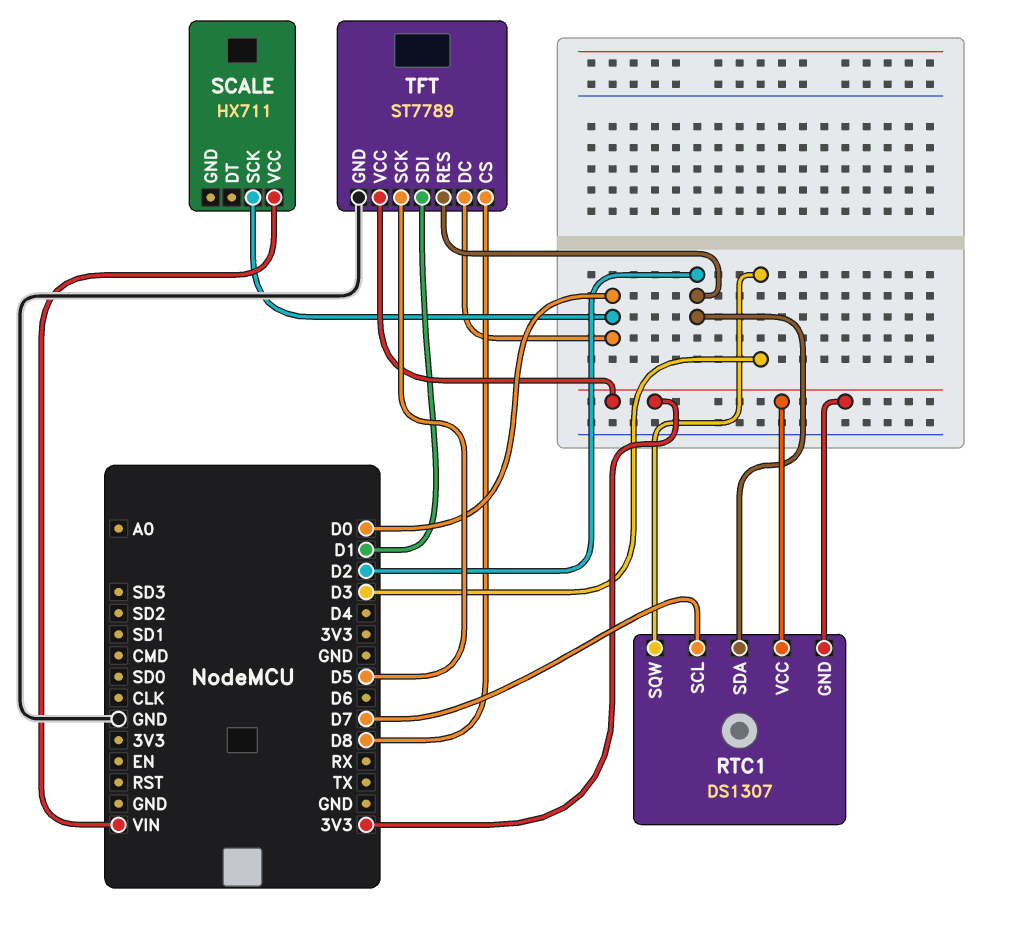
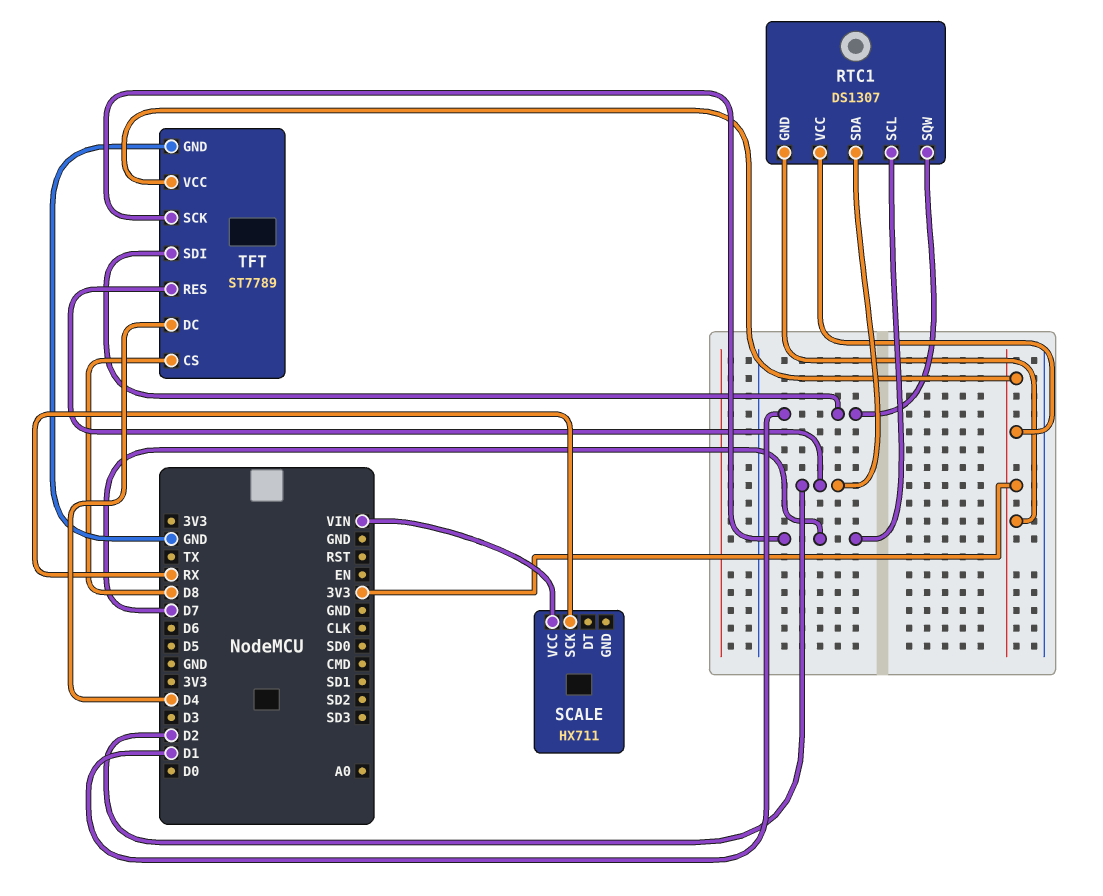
RTC1 pin SQW: D3 -> D1
SCALE pin SCK: D0 -> RX
TFT pin DC: D0 -> D4
TFT pin SCK: D5 -> D7

